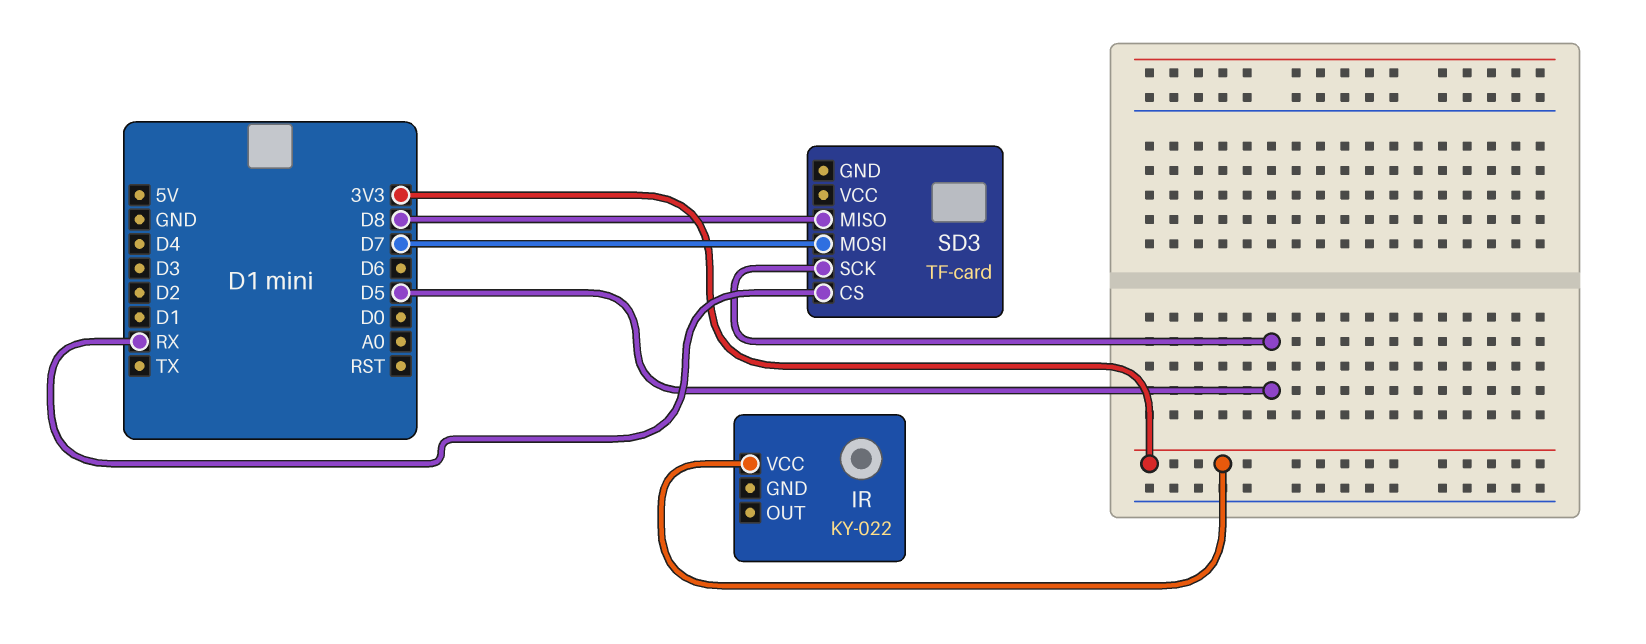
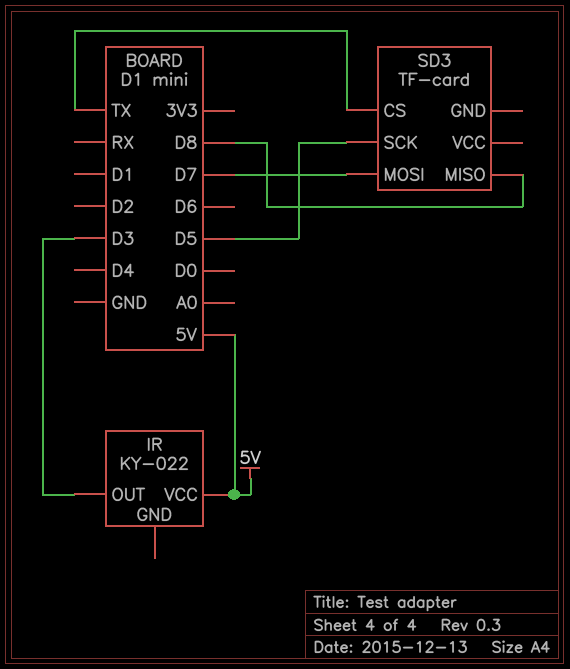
IR pin OUT: none -> D3
IR pin VCC: 3V3 -> 5V
SD3 pin CS: RX -> TX

